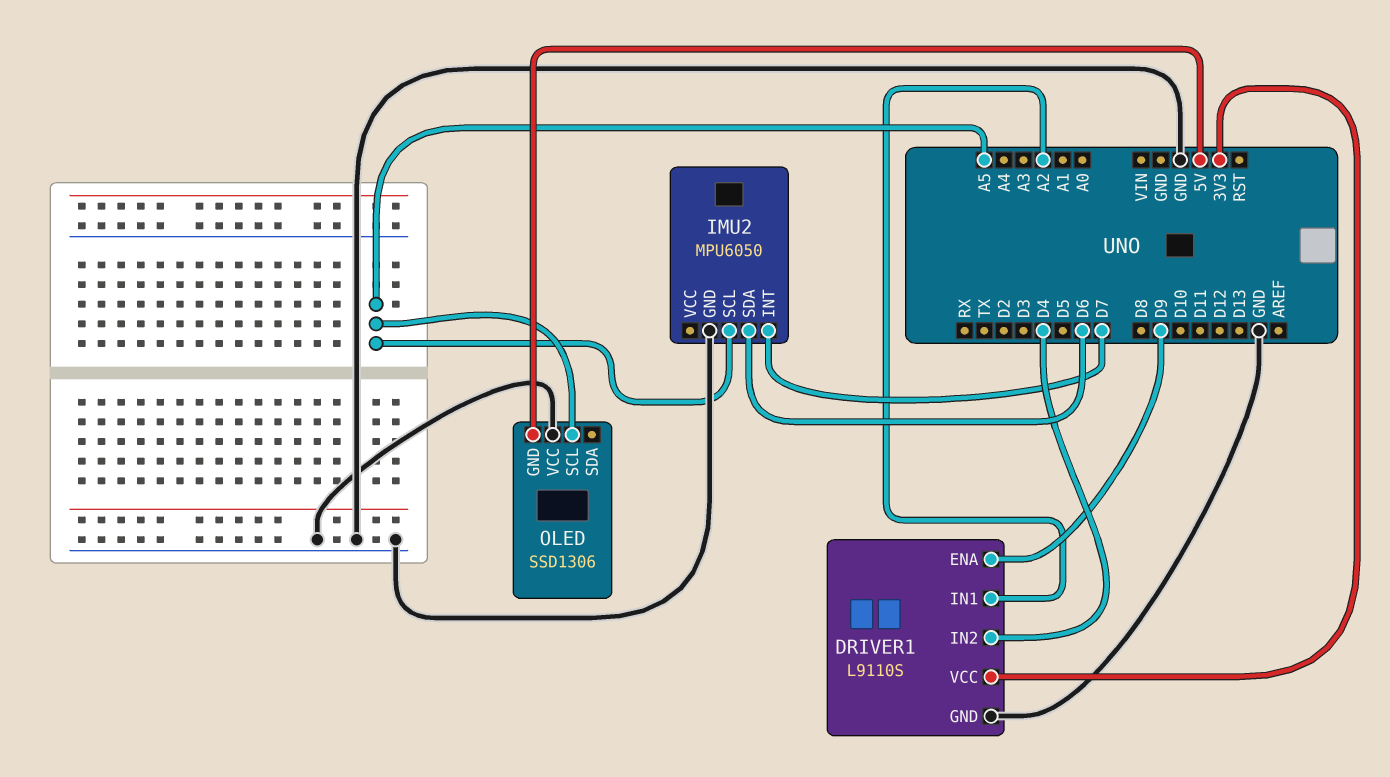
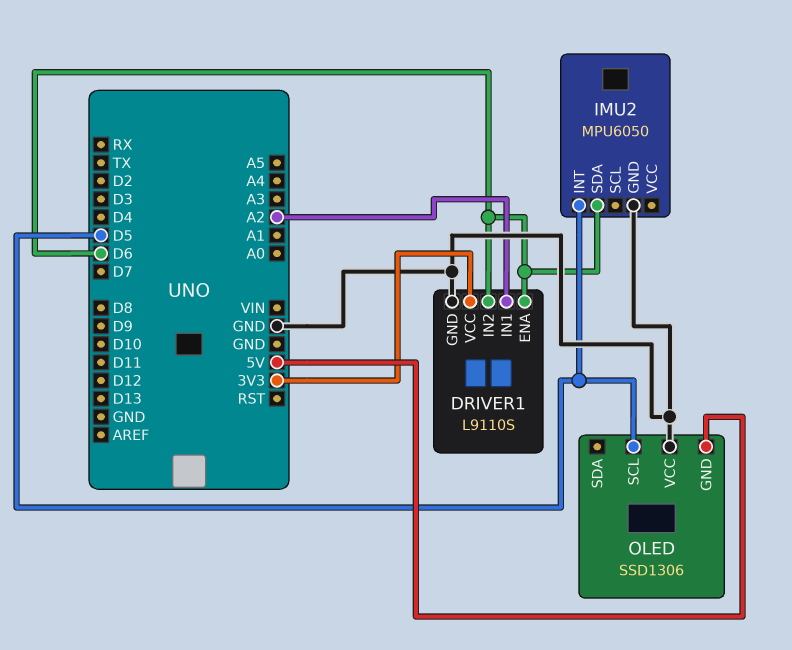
DRIVER1 pin ENA: D9 -> D6
DRIVER1 pin IN2: D4 -> D6
IMU2 pin INT: D7 -> D5
IMU2 pin SCL: A5 -> none
OLED pin SCL: A5 -> D5

